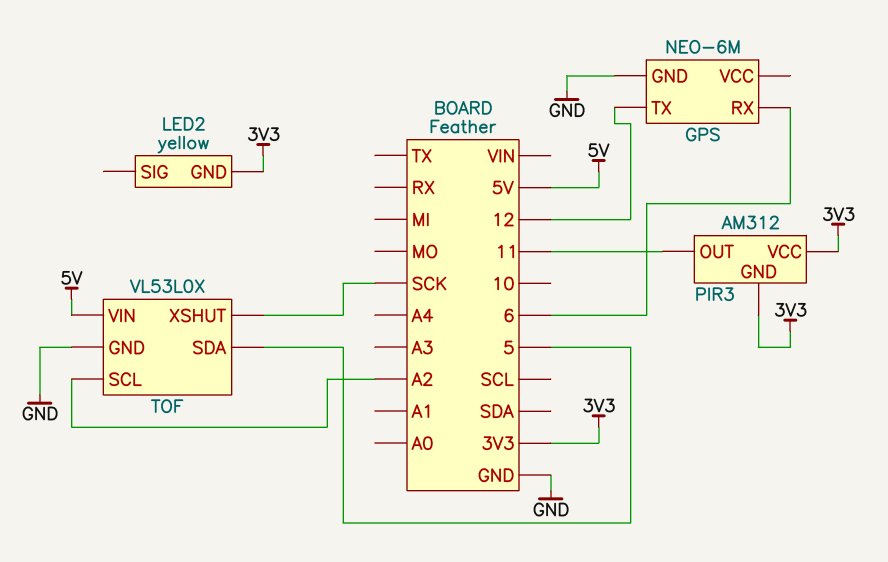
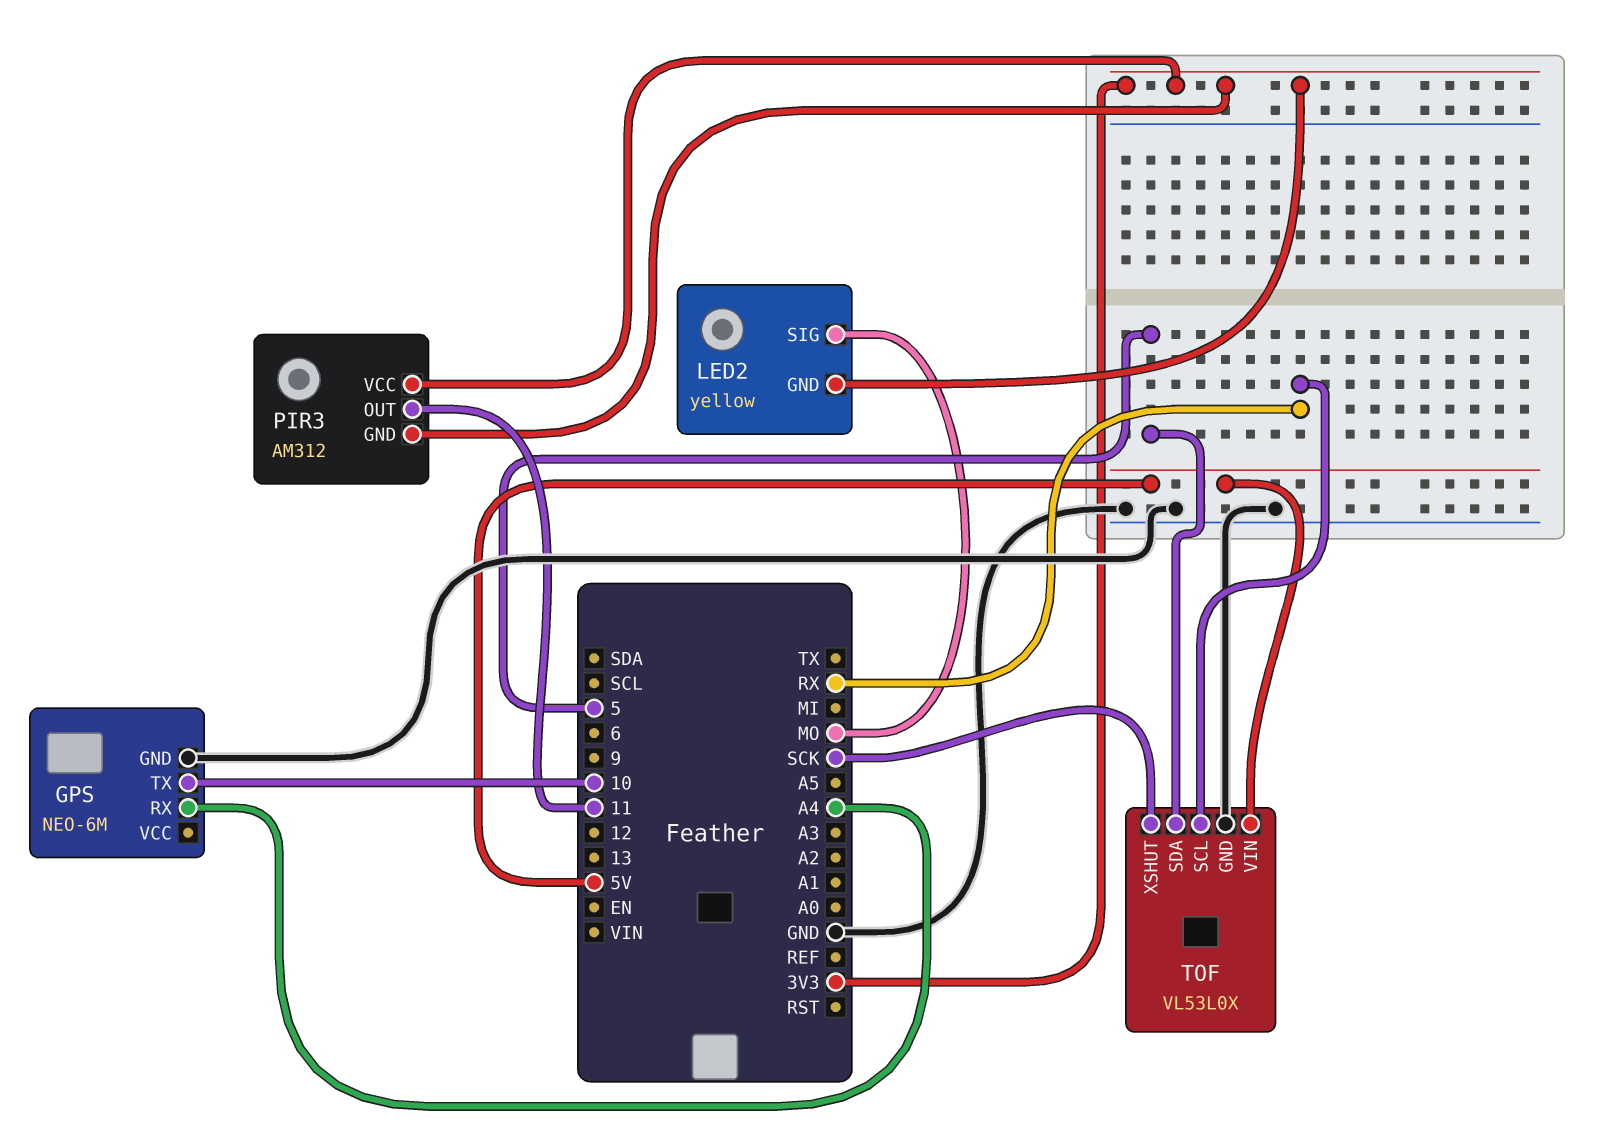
GPS pin RX: 6 -> A4
GPS pin TX: 12 -> 10
LED2 pin SIG: none -> MO
TOF pin SCL: A2 -> RX

